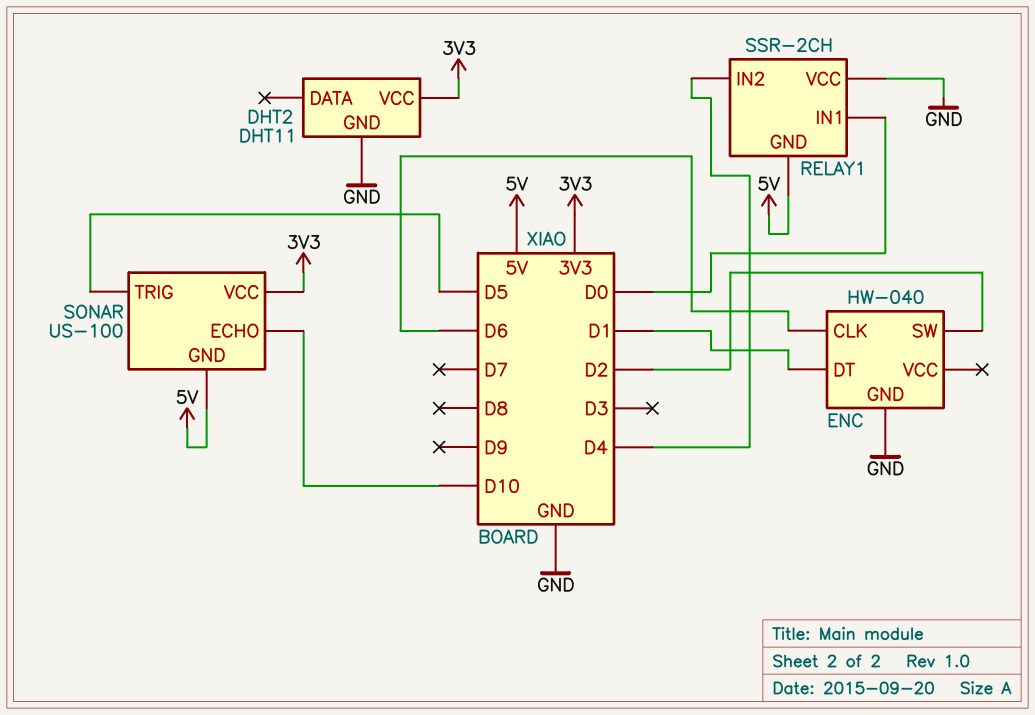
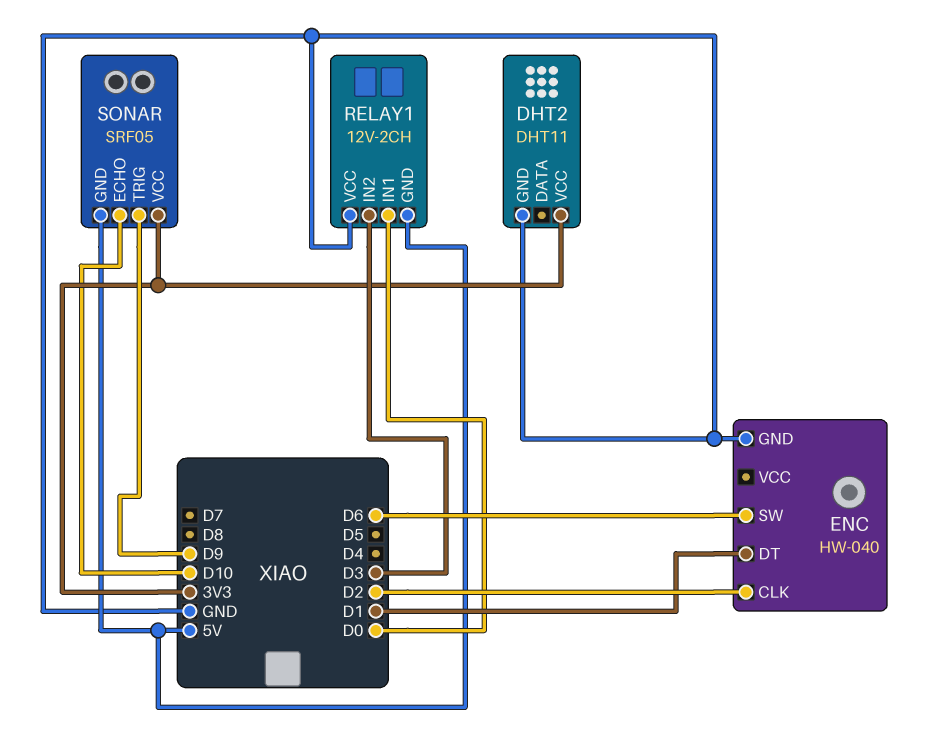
ENC pin CLK: D6 -> D2
ENC pin SW: D2 -> D6
RELAY1: SSR-2CH -> 12V-2CH
RELAY1 pin IN2: D4 -> D3
SONAR: US-100 -> SRF05
SONAR pin TRIG: D5 -> D9

